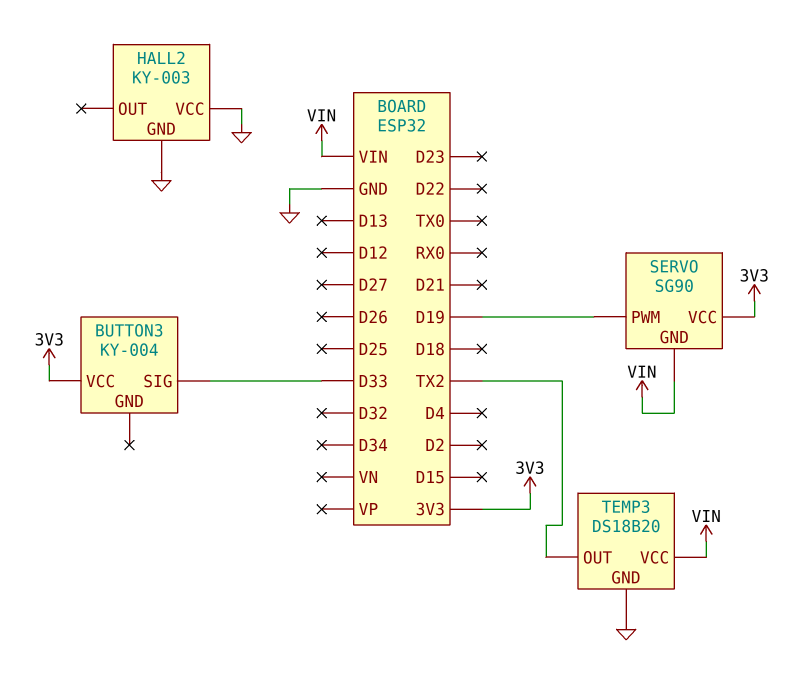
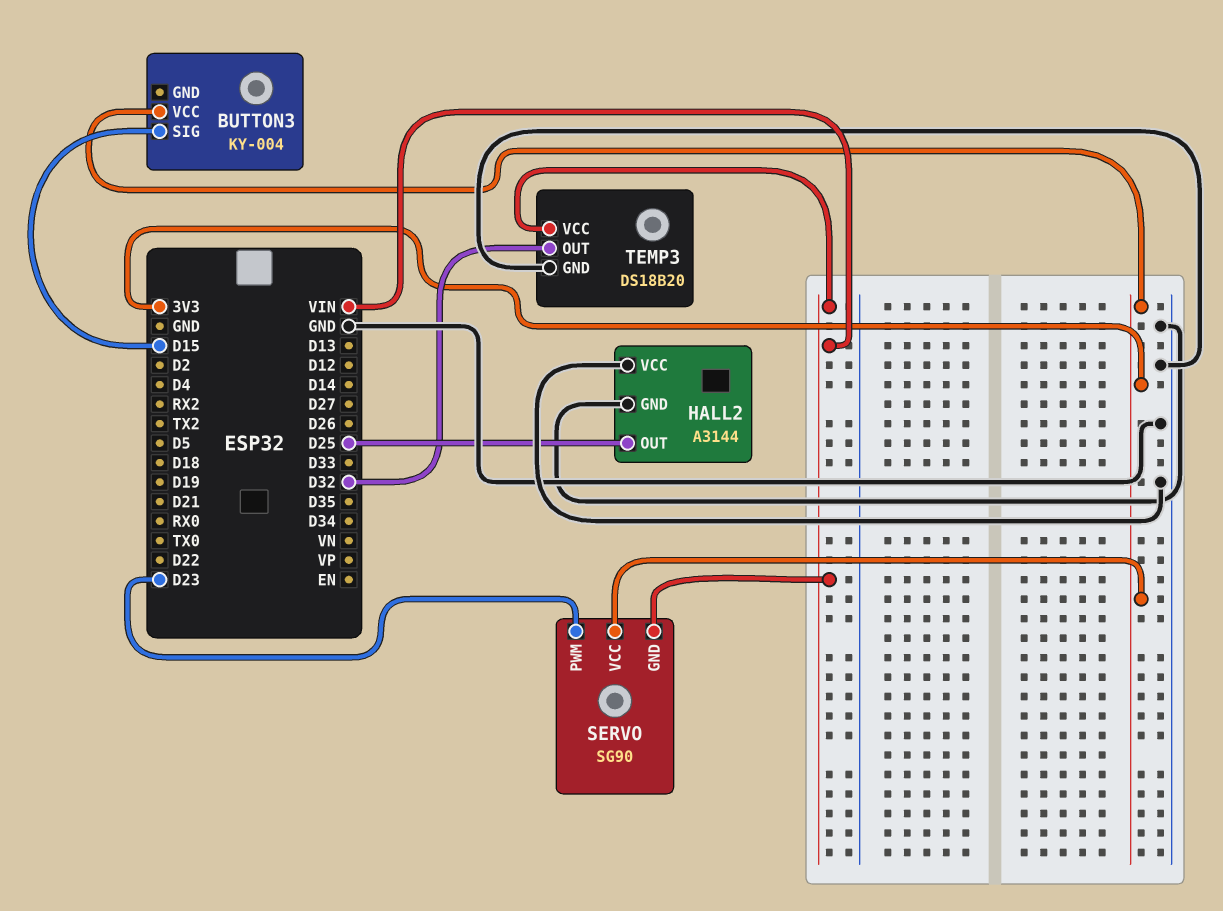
BUTTON3 pin SIG: D33 -> D15
HALL2: KY-003 -> A3144
HALL2 pin OUT: none -> D25
SERVO pin PWM: D19 -> D23
TEMP3 pin OUT: TX2 -> D32

